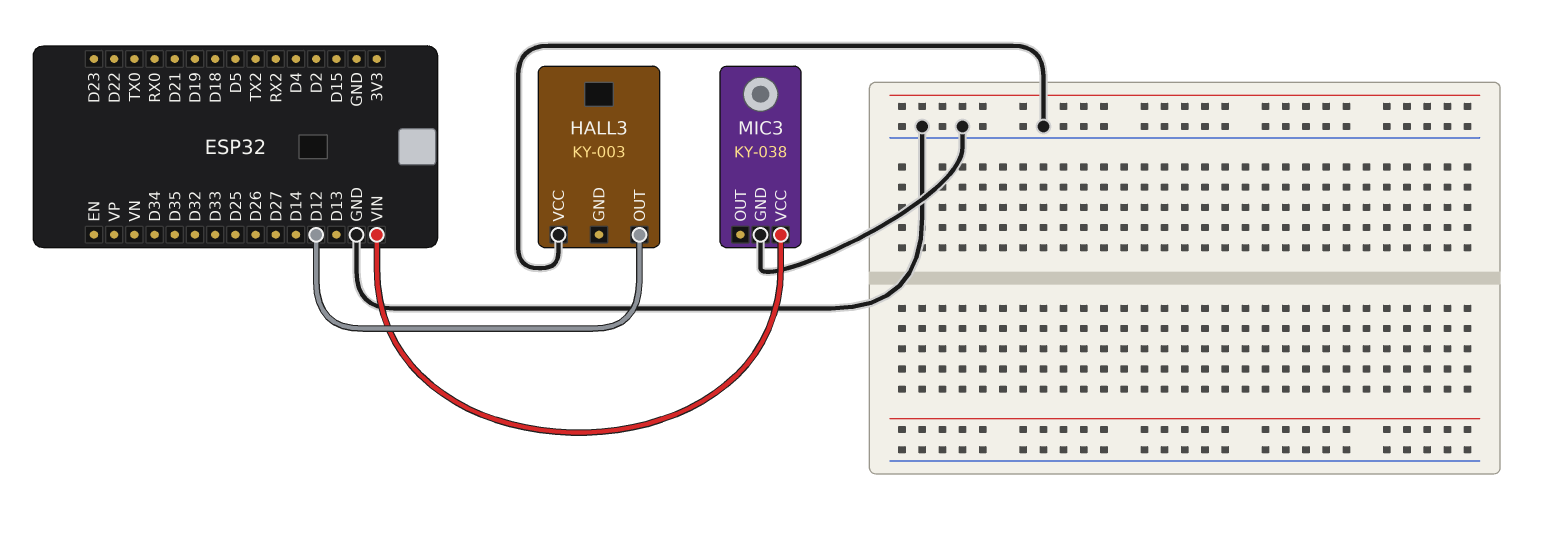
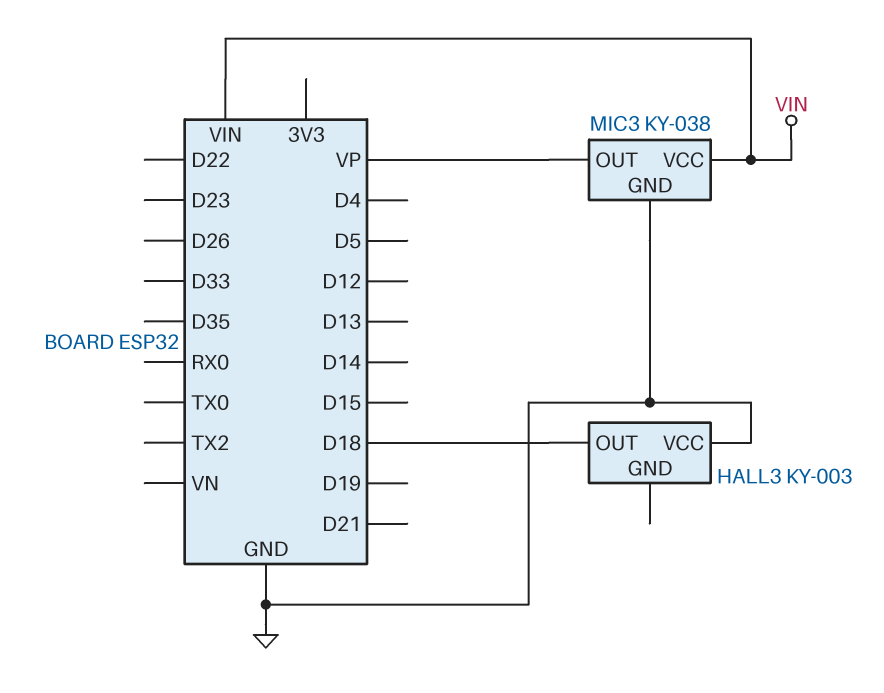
HALL3 pin OUT: D12 -> D18
MIC3 pin OUT: none -> VP

